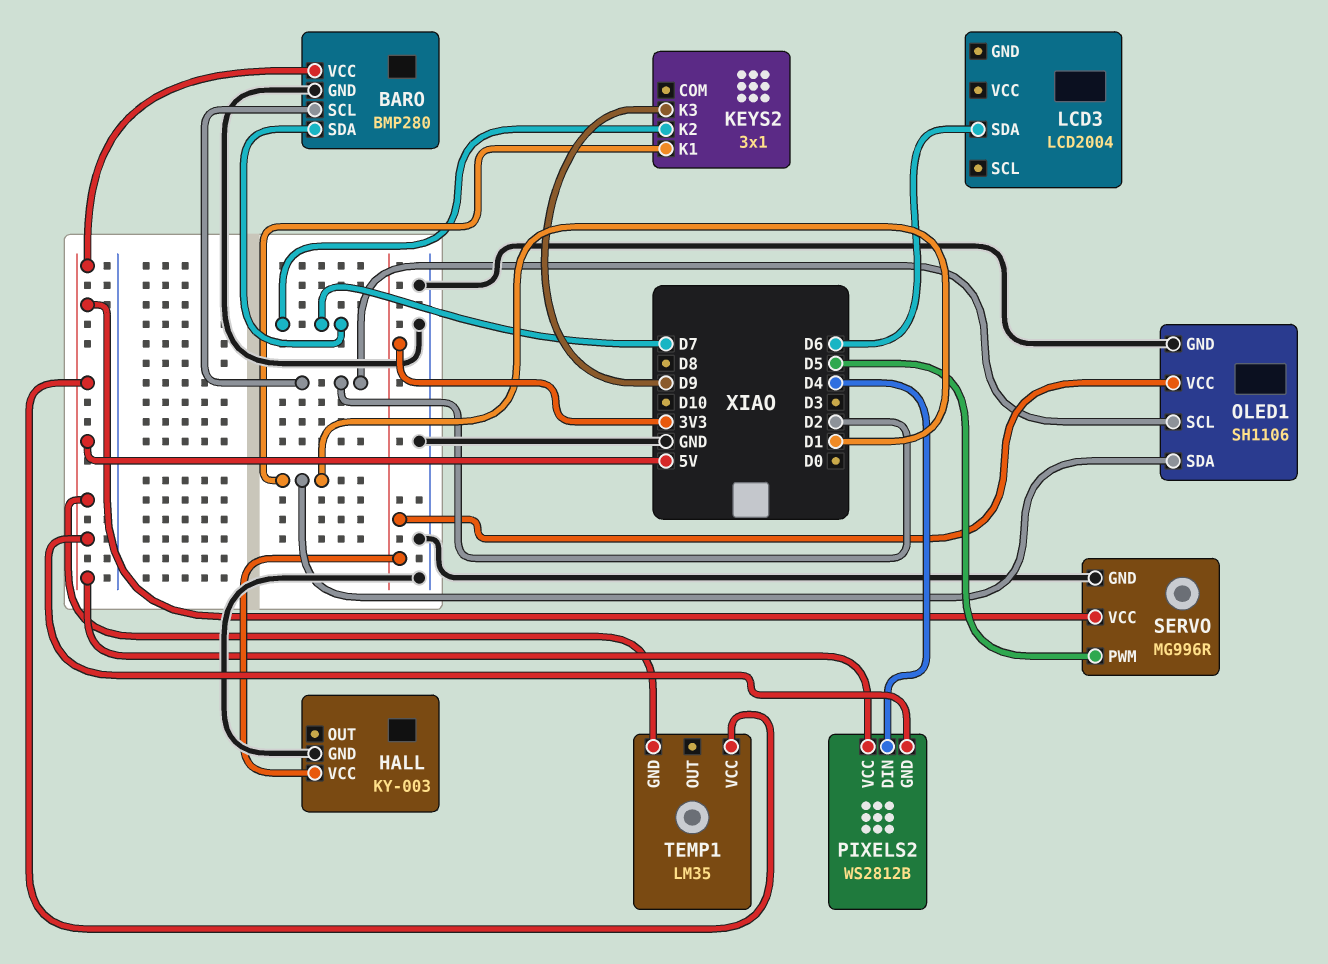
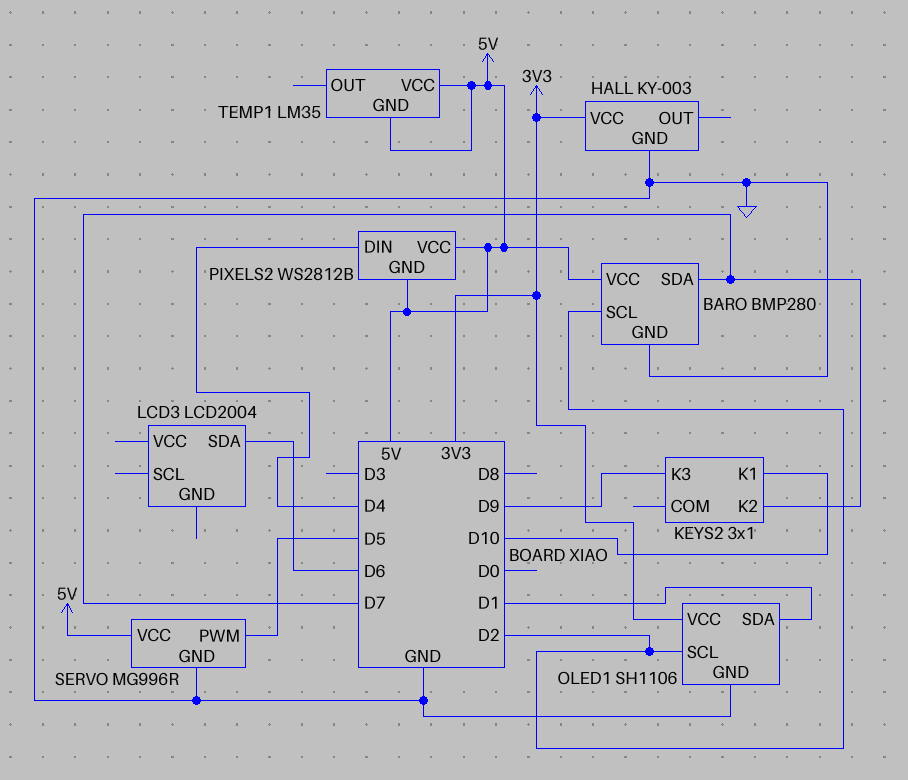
KEYS2 pin K1: D1 -> D10

